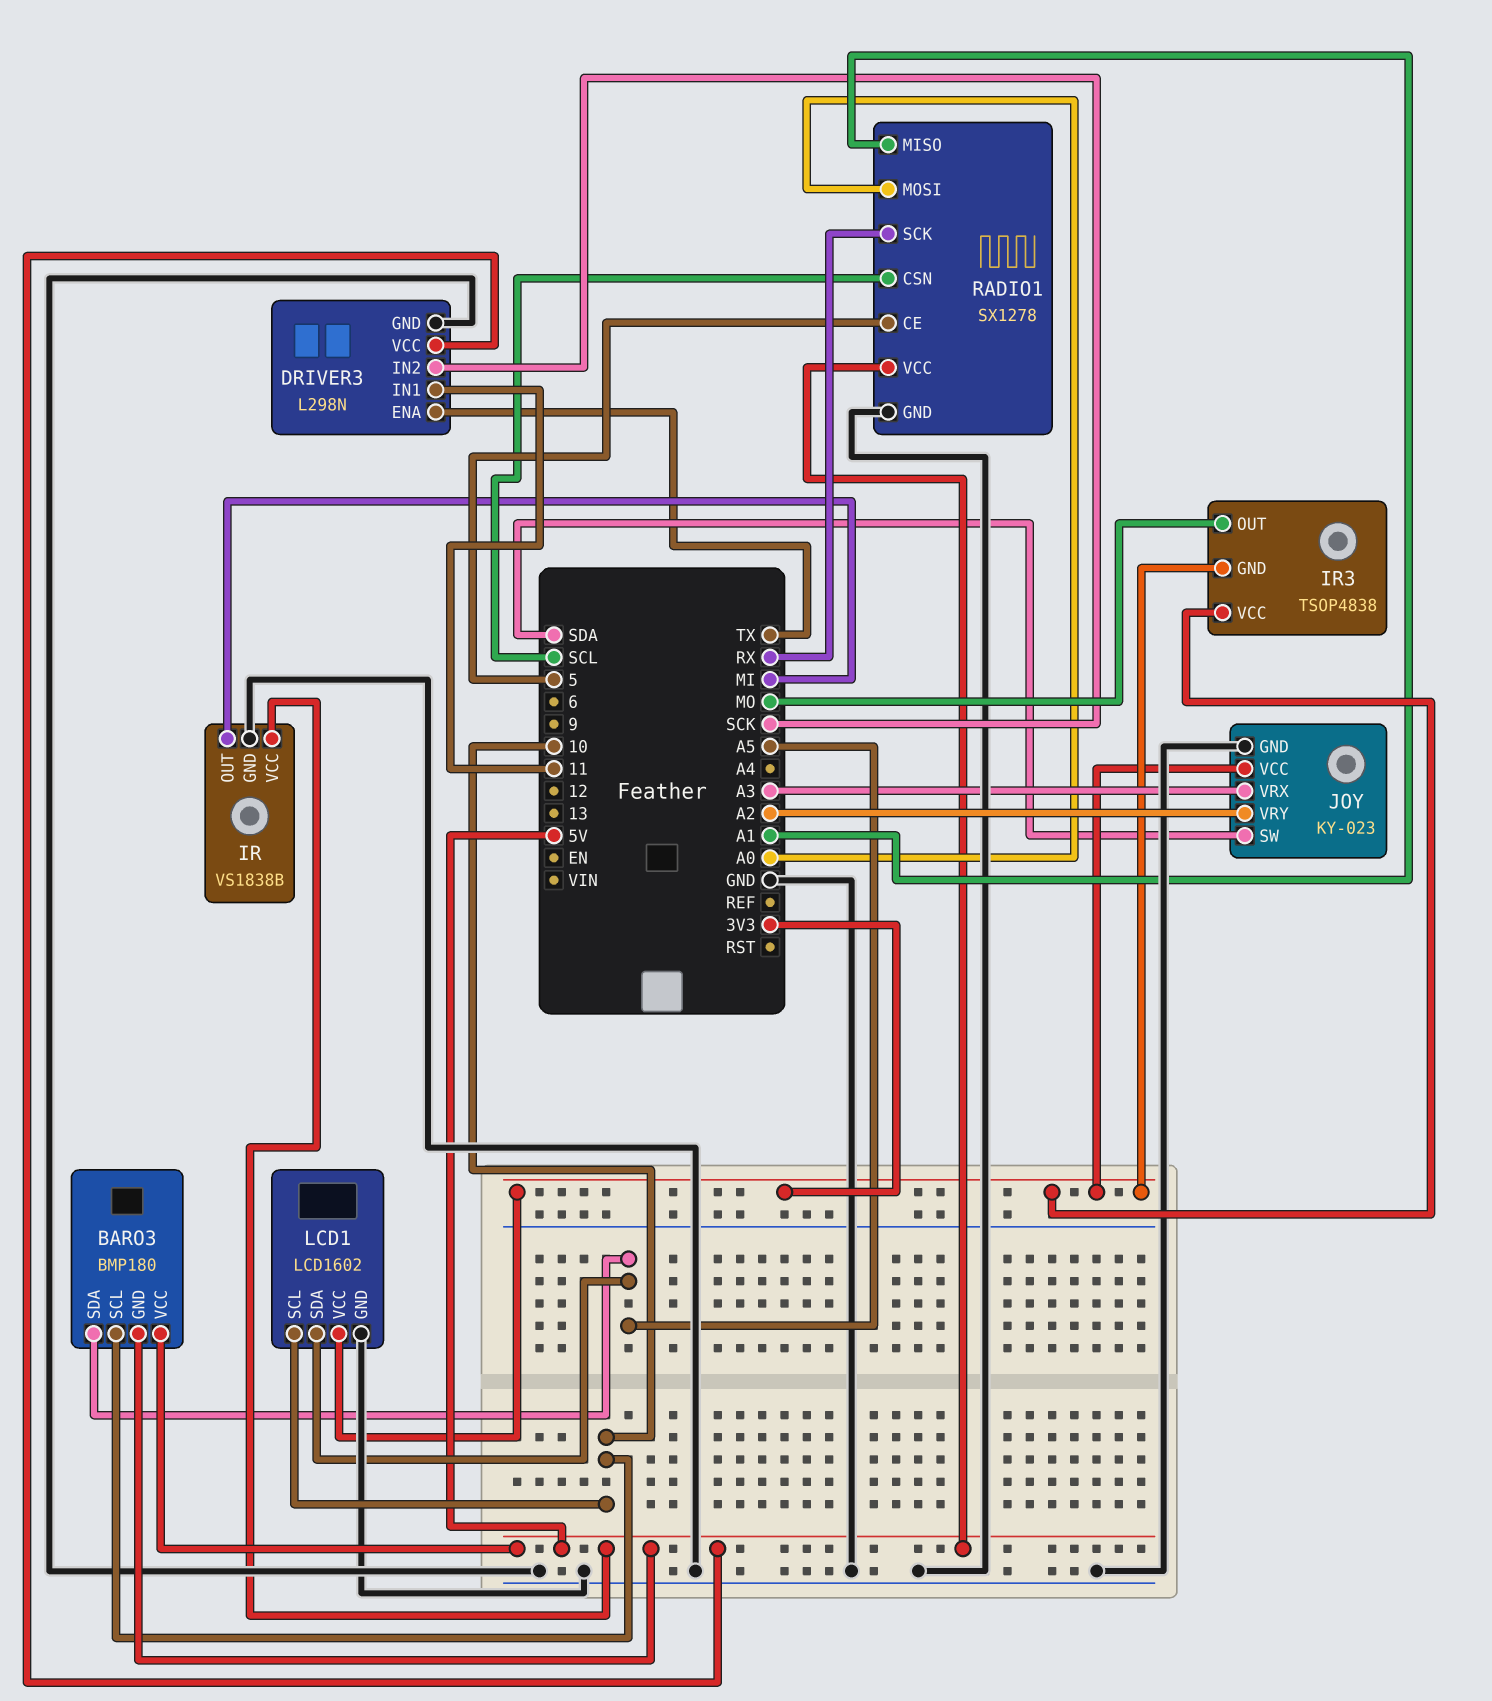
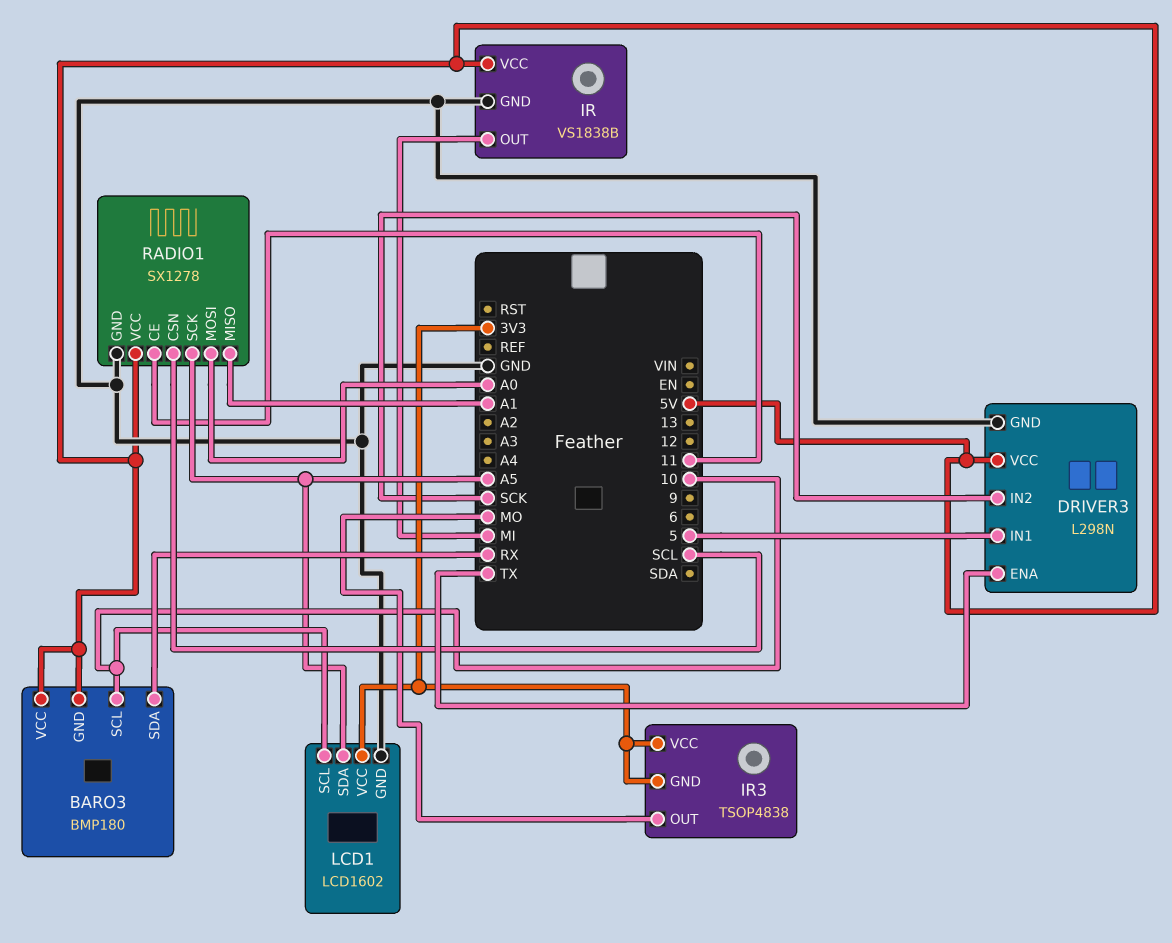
BARO3 pin SDA: A5 -> RX
DRIVER3 pin IN1: 11 -> 5
JOY: KY-023 -> none
JOY pin GND: GND -> none
JOY pin SW: SDA -> none
JOY pin VCC: 3V3 -> none
JOY pin VRX: A3 -> none
JOY pin VRY: A2 -> none
RADIO1 pin CE: 5 -> 11
RADIO1 pin SCK: RX -> A5

